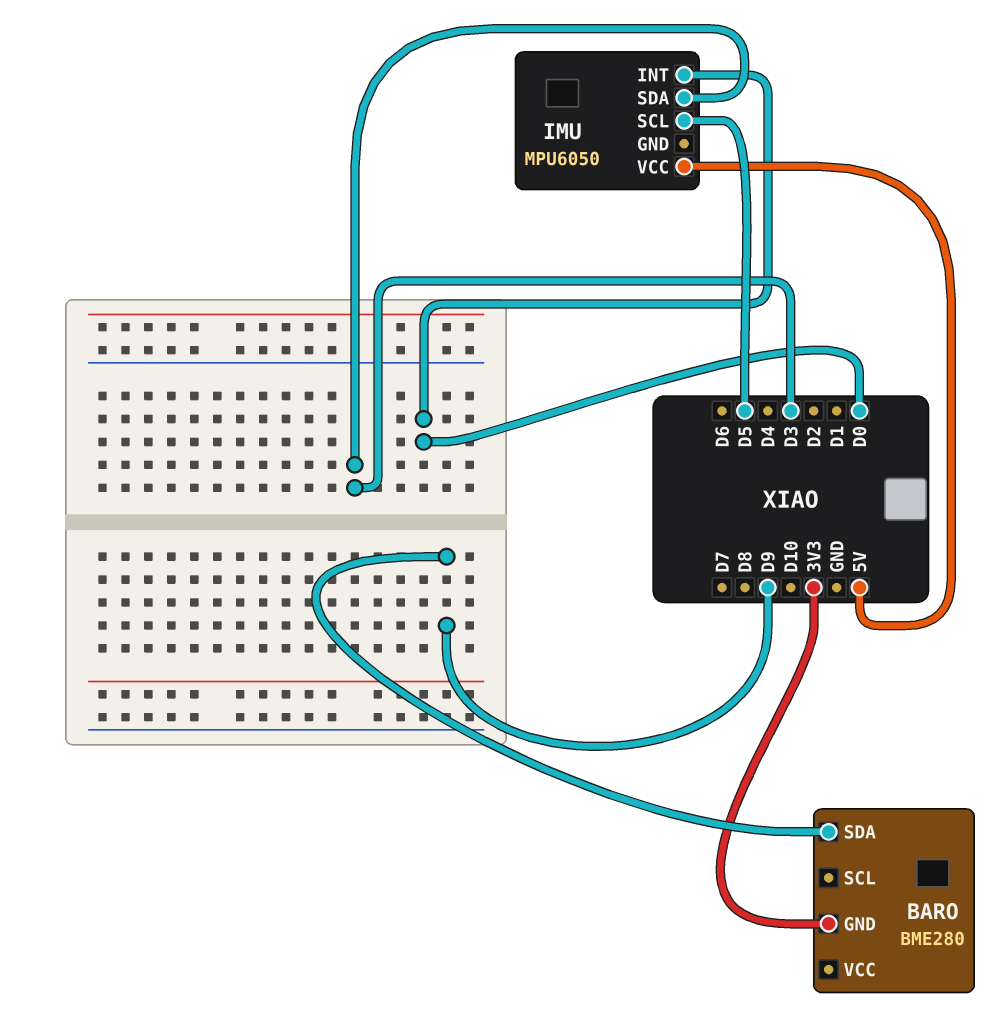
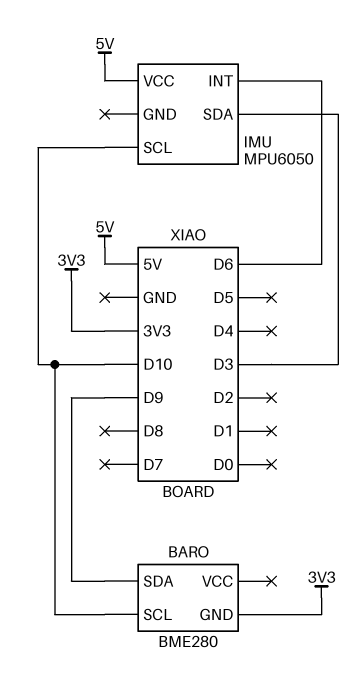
BARO pin SCL: none -> D10
IMU pin INT: D0 -> D6
IMU pin SCL: D5 -> D10

